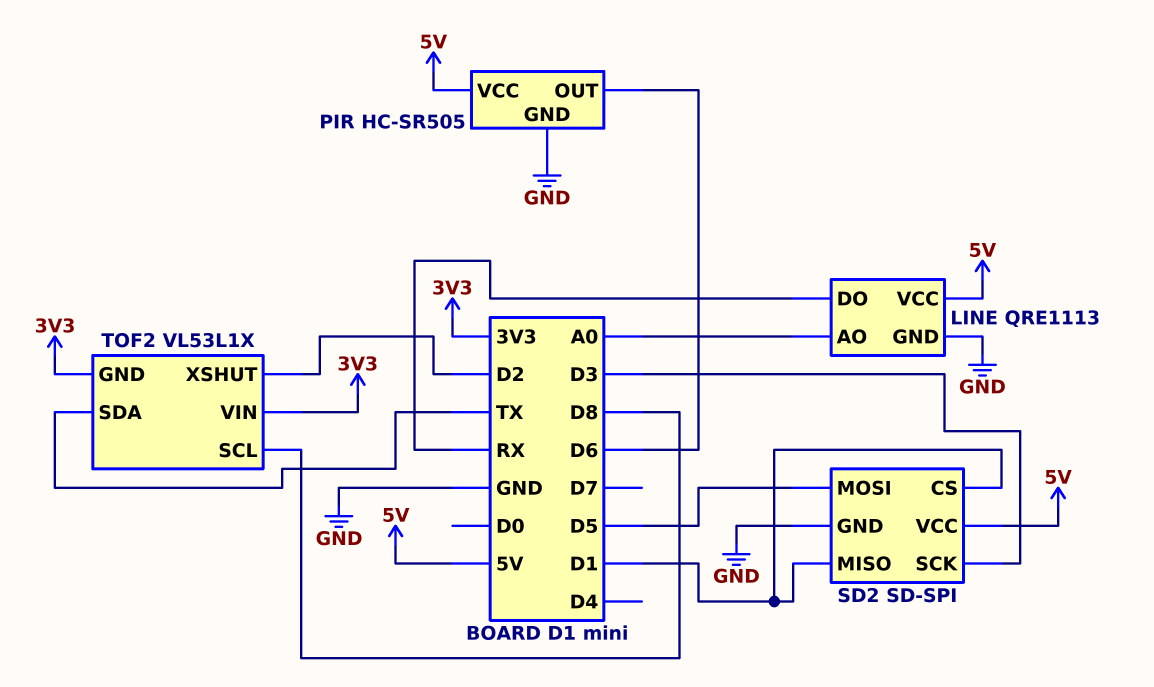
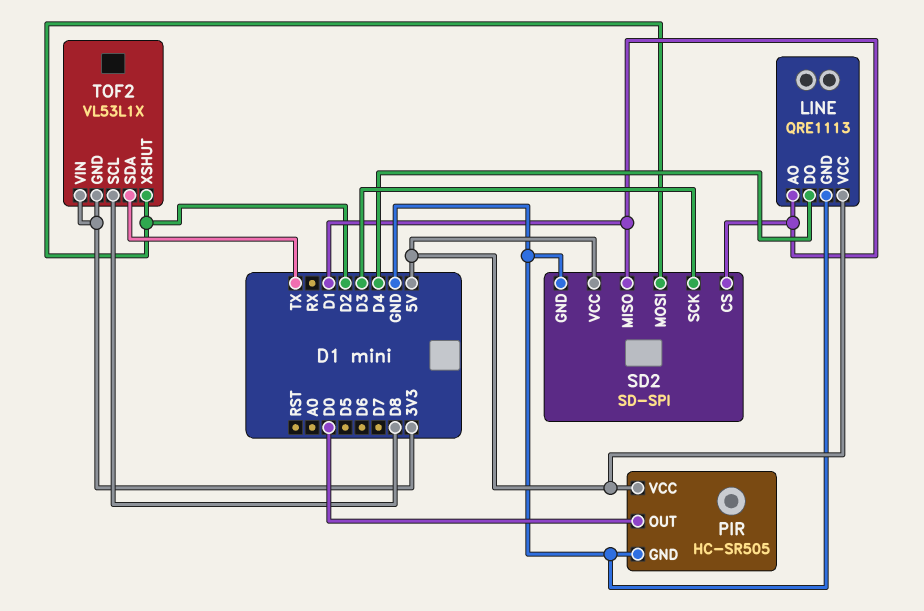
LINE pin AO: A0 -> D1
LINE pin DO: RX -> D4
PIR pin OUT: D6 -> D0
SD2 pin MOSI: D5 -> D2

